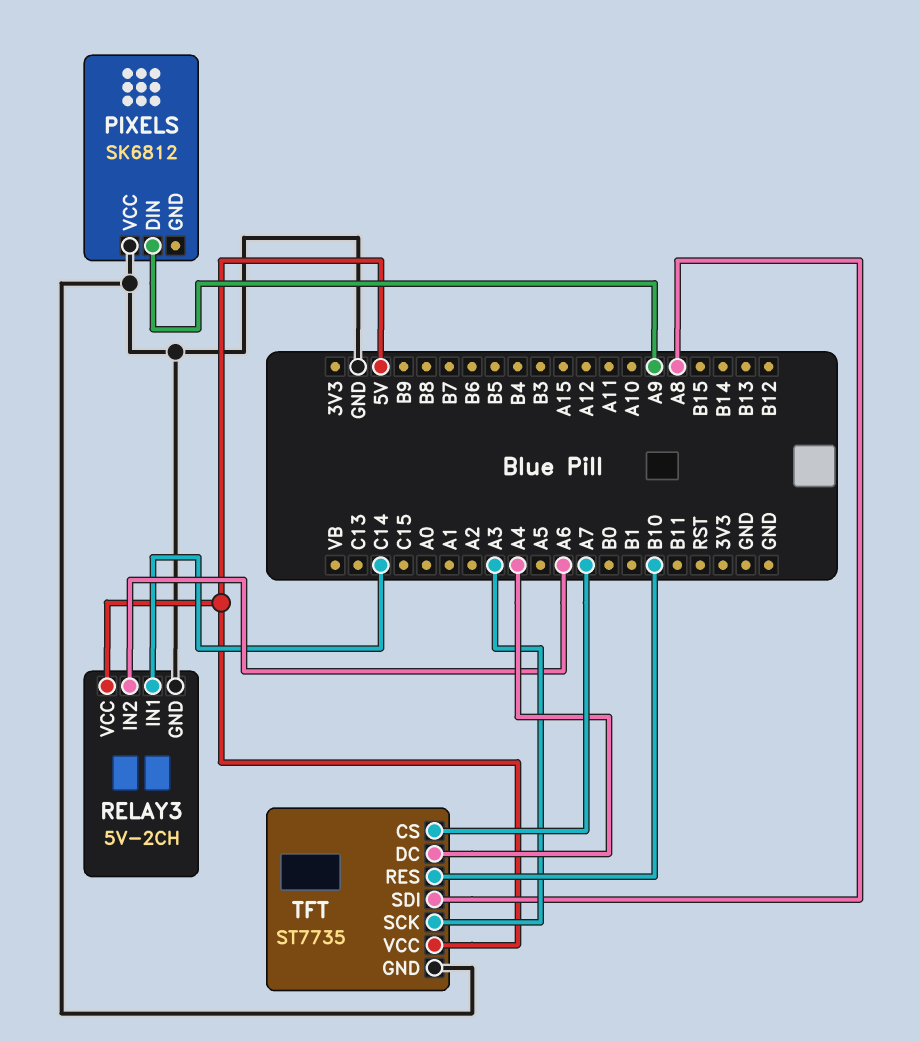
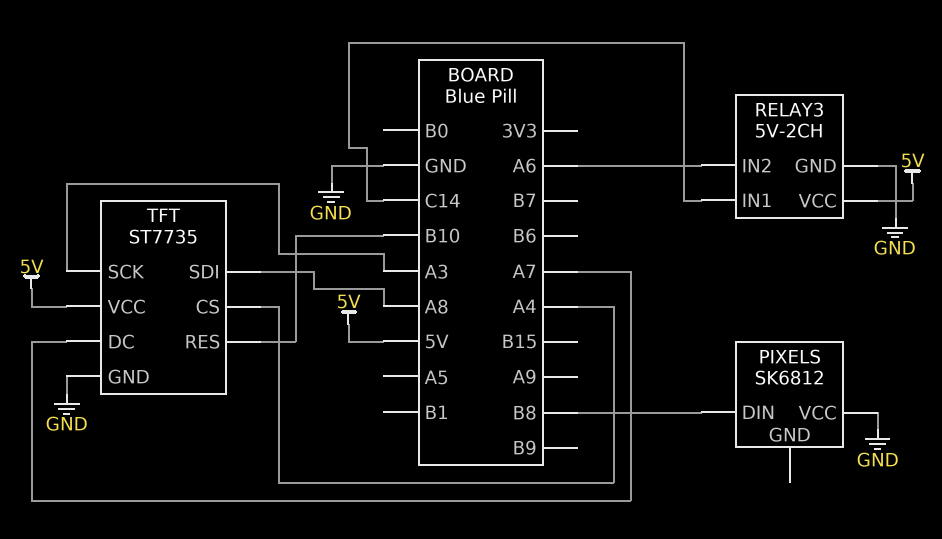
PIXELS pin DIN: A9 -> B8
TFT pin CS: A7 -> A4
TFT pin DC: A4 -> A7

